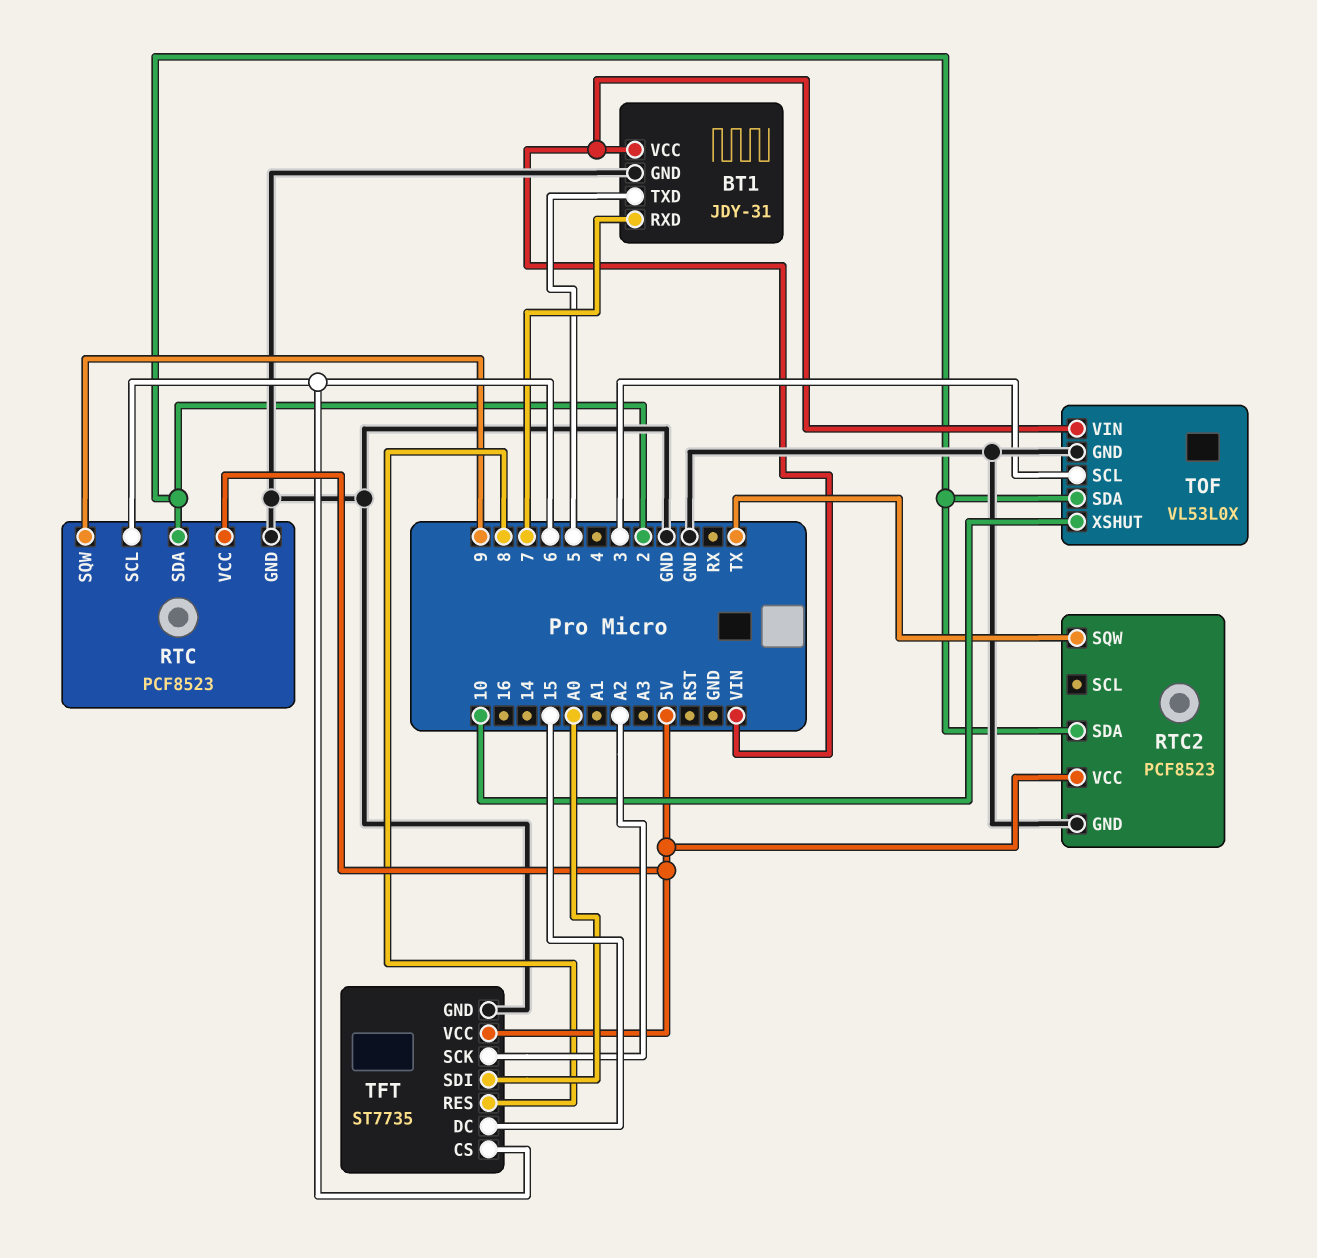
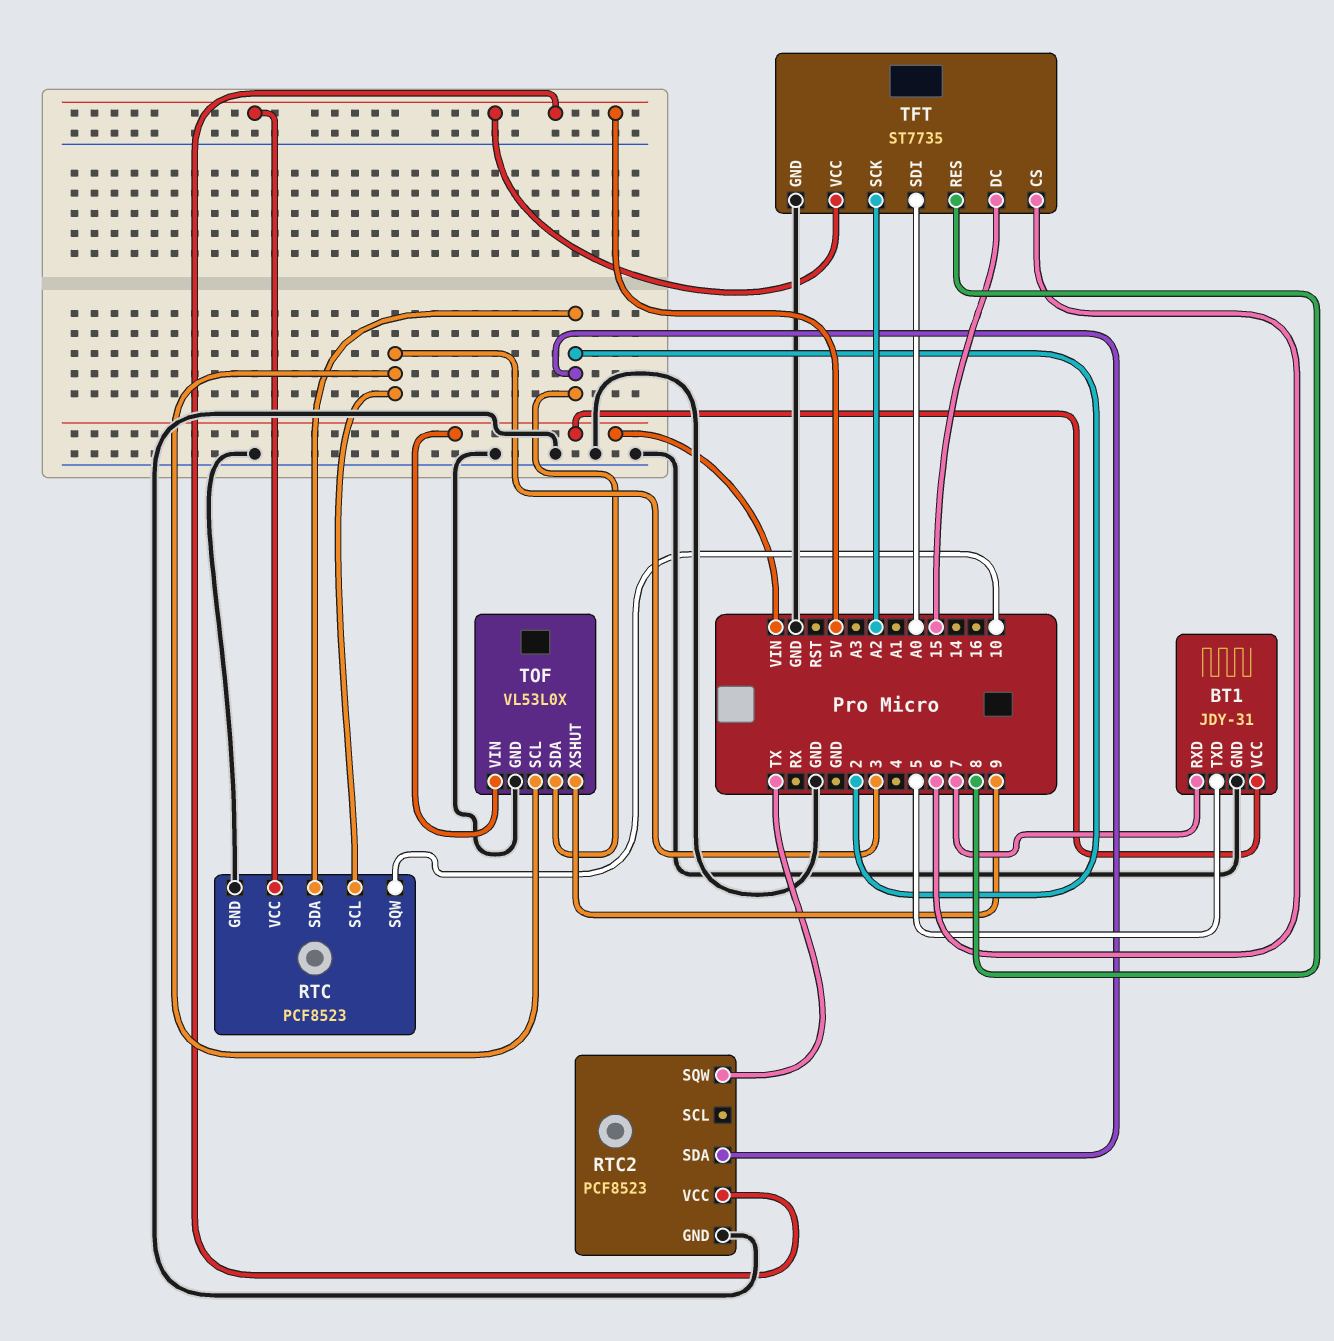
RTC pin SCL: 6 -> 3
RTC pin SQW: 9 -> 10
TOF pin XSHUT: 10 -> 9

